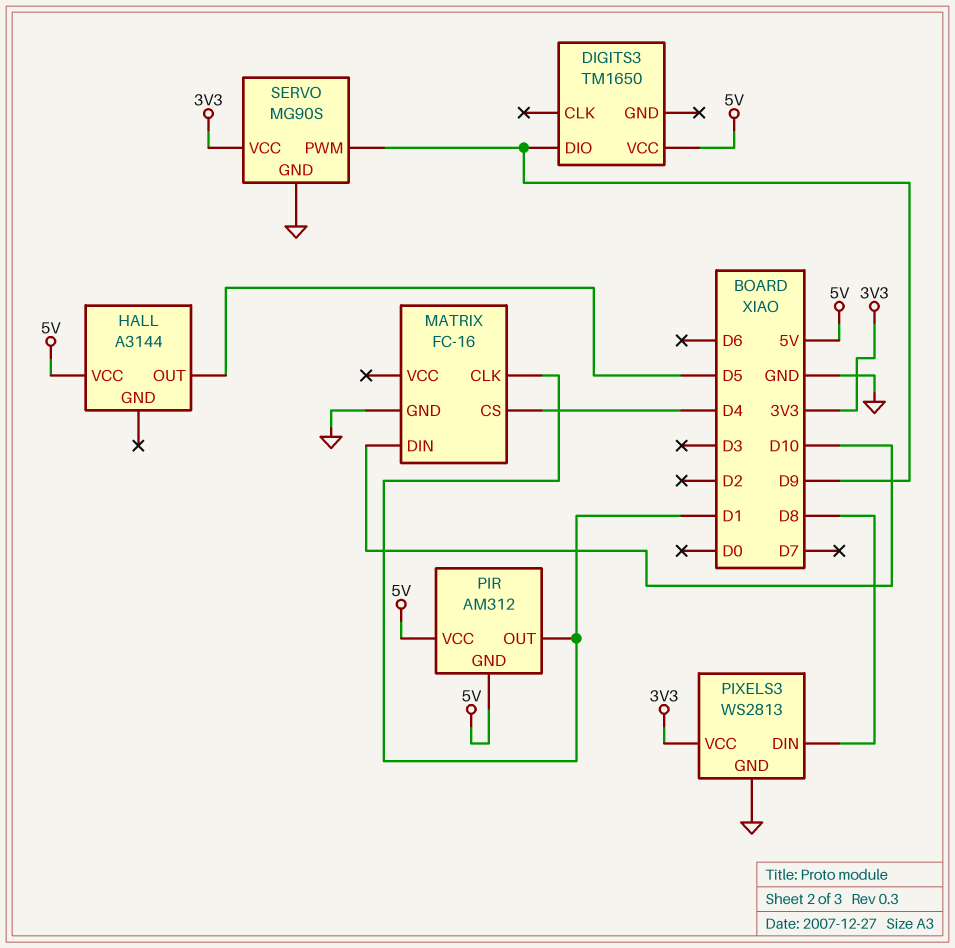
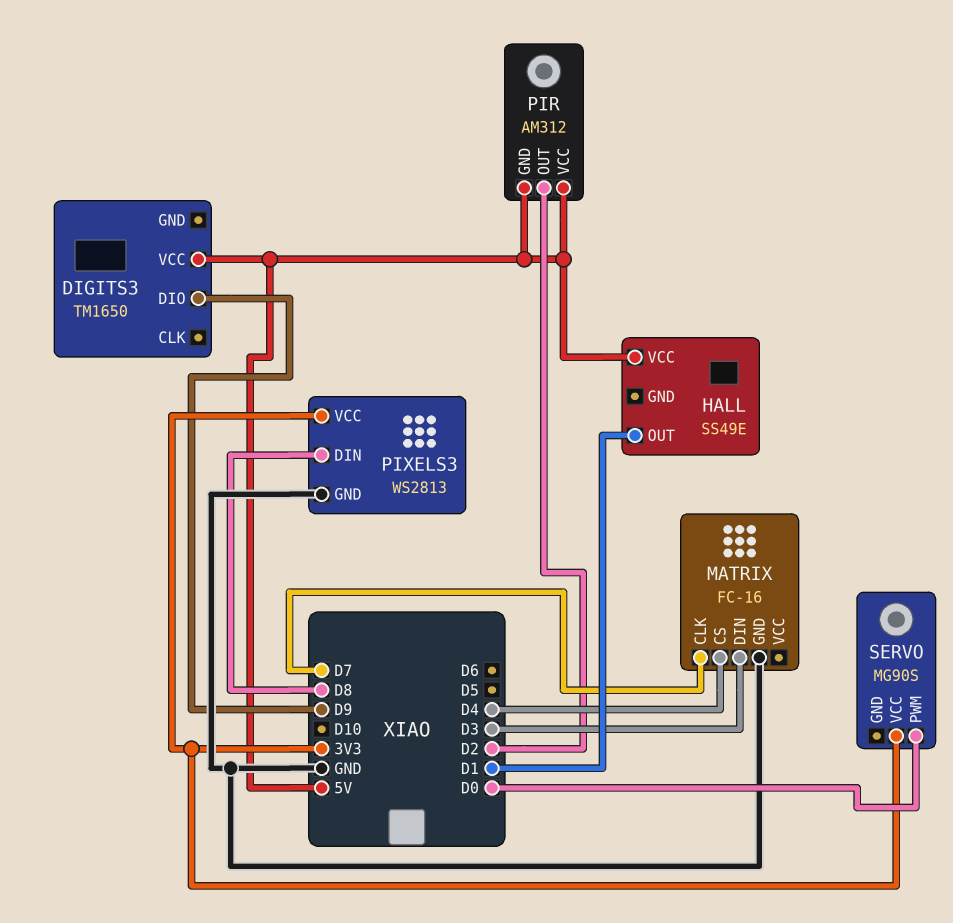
HALL: A3144 -> SS49E
HALL pin OUT: D5 -> D1
MATRIX pin CLK: D1 -> D7
MATRIX pin DIN: D10 -> D3
PIR pin OUT: D1 -> D2
SERVO pin GND: GND -> none
SERVO pin PWM: D9 -> D0

